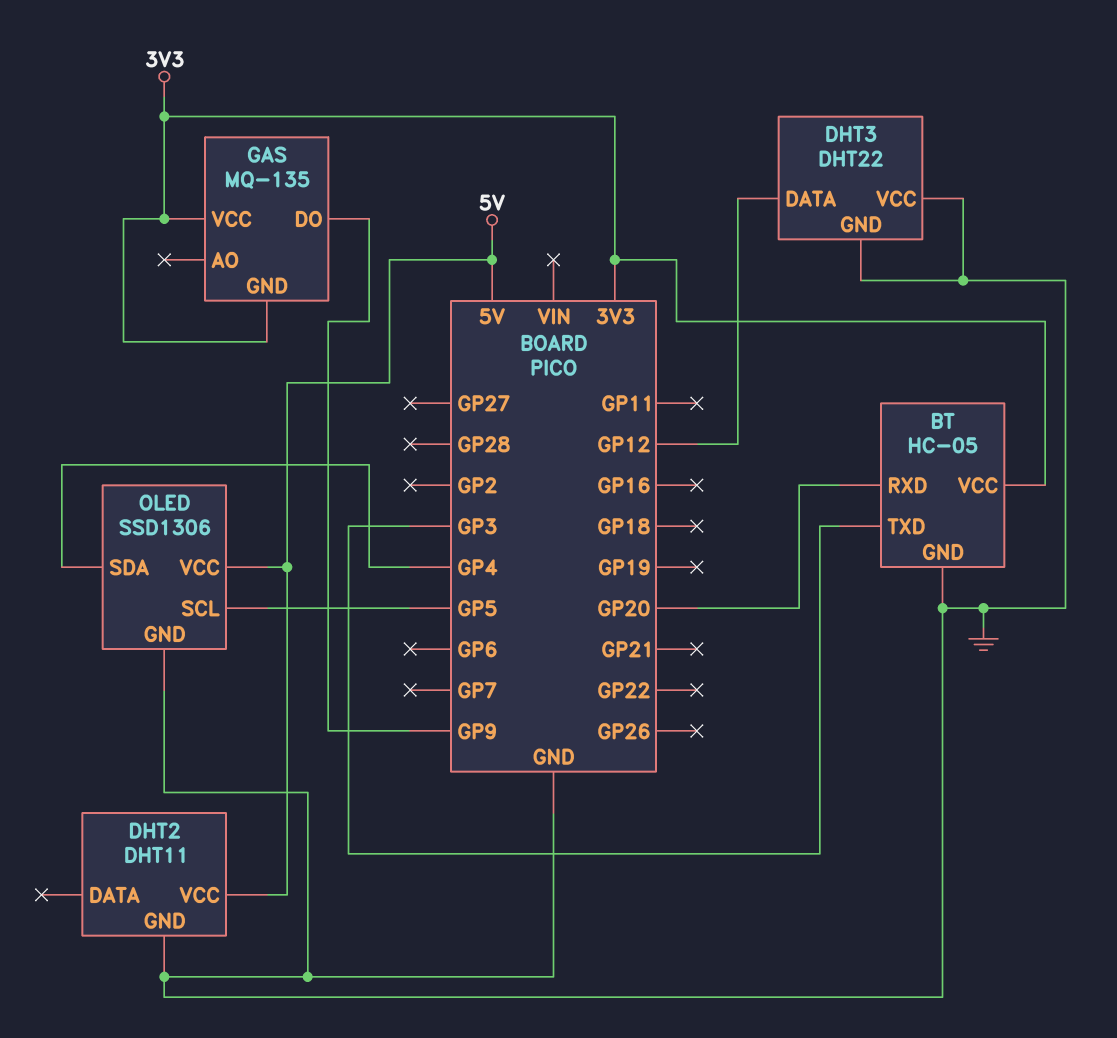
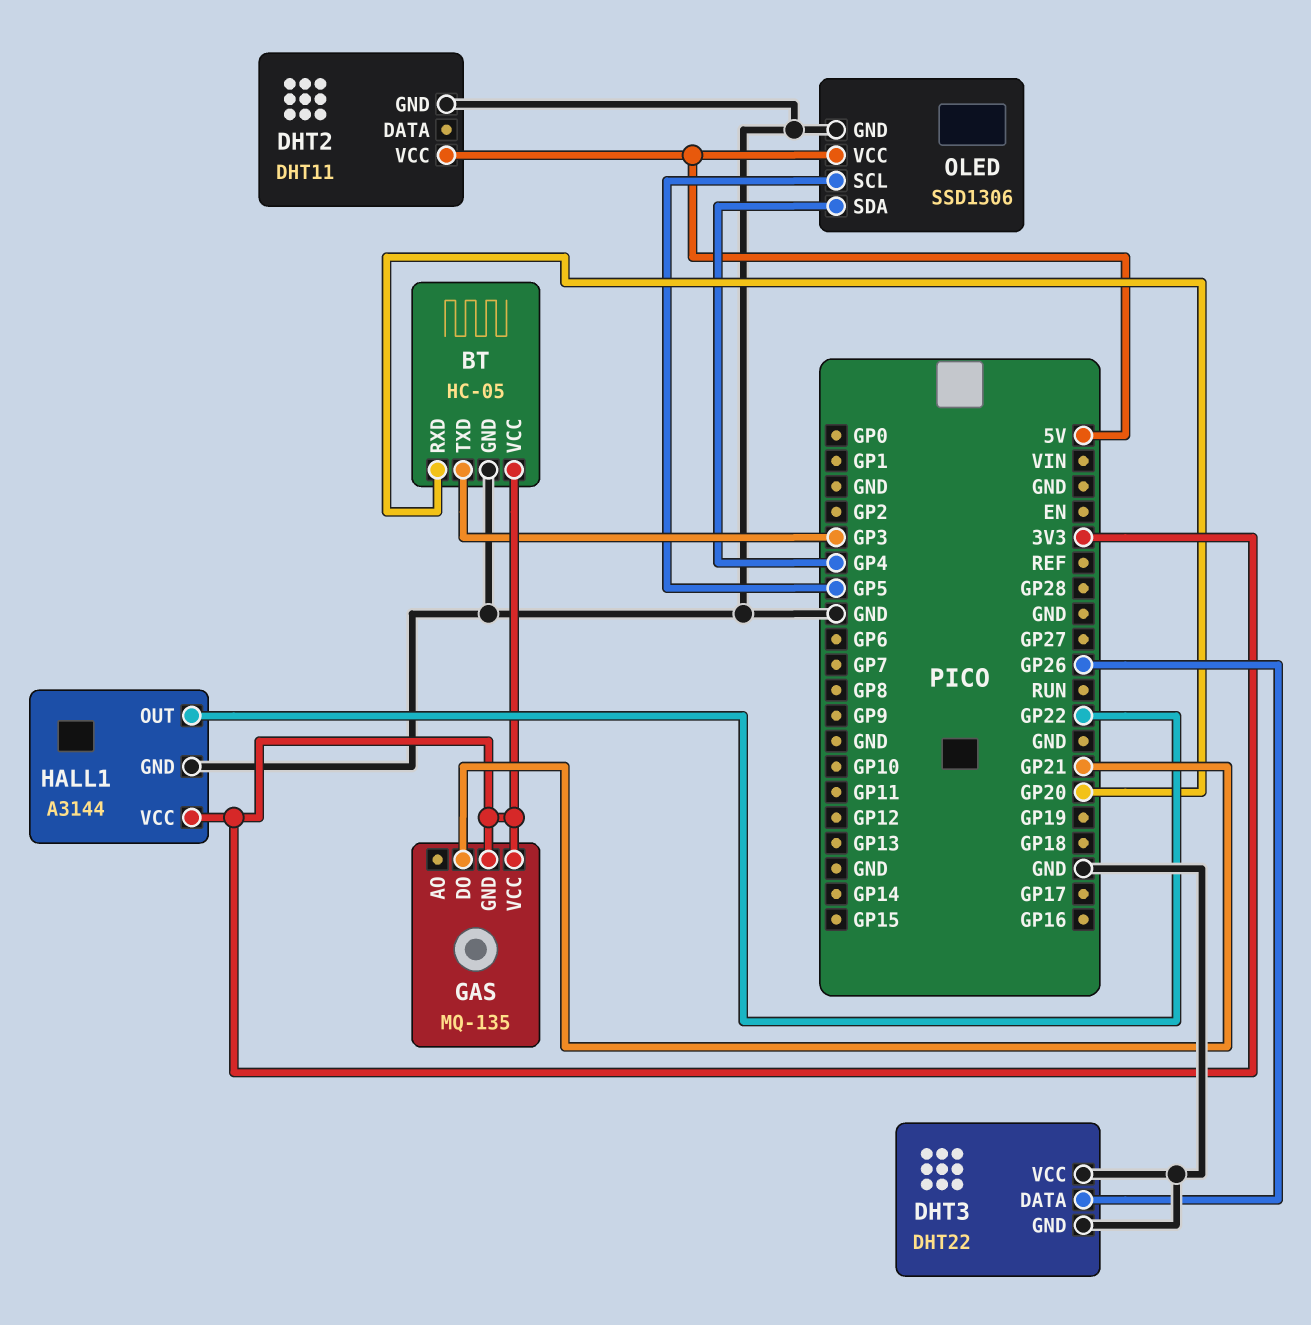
DHT3 pin DATA: GP12 -> GP26
GAS pin DO: GP9 -> GP21
HALL1: none -> A3144
HALL1 pin GND: none -> GND
HALL1 pin OUT: none -> GP22
HALL1 pin VCC: none -> 3V3

